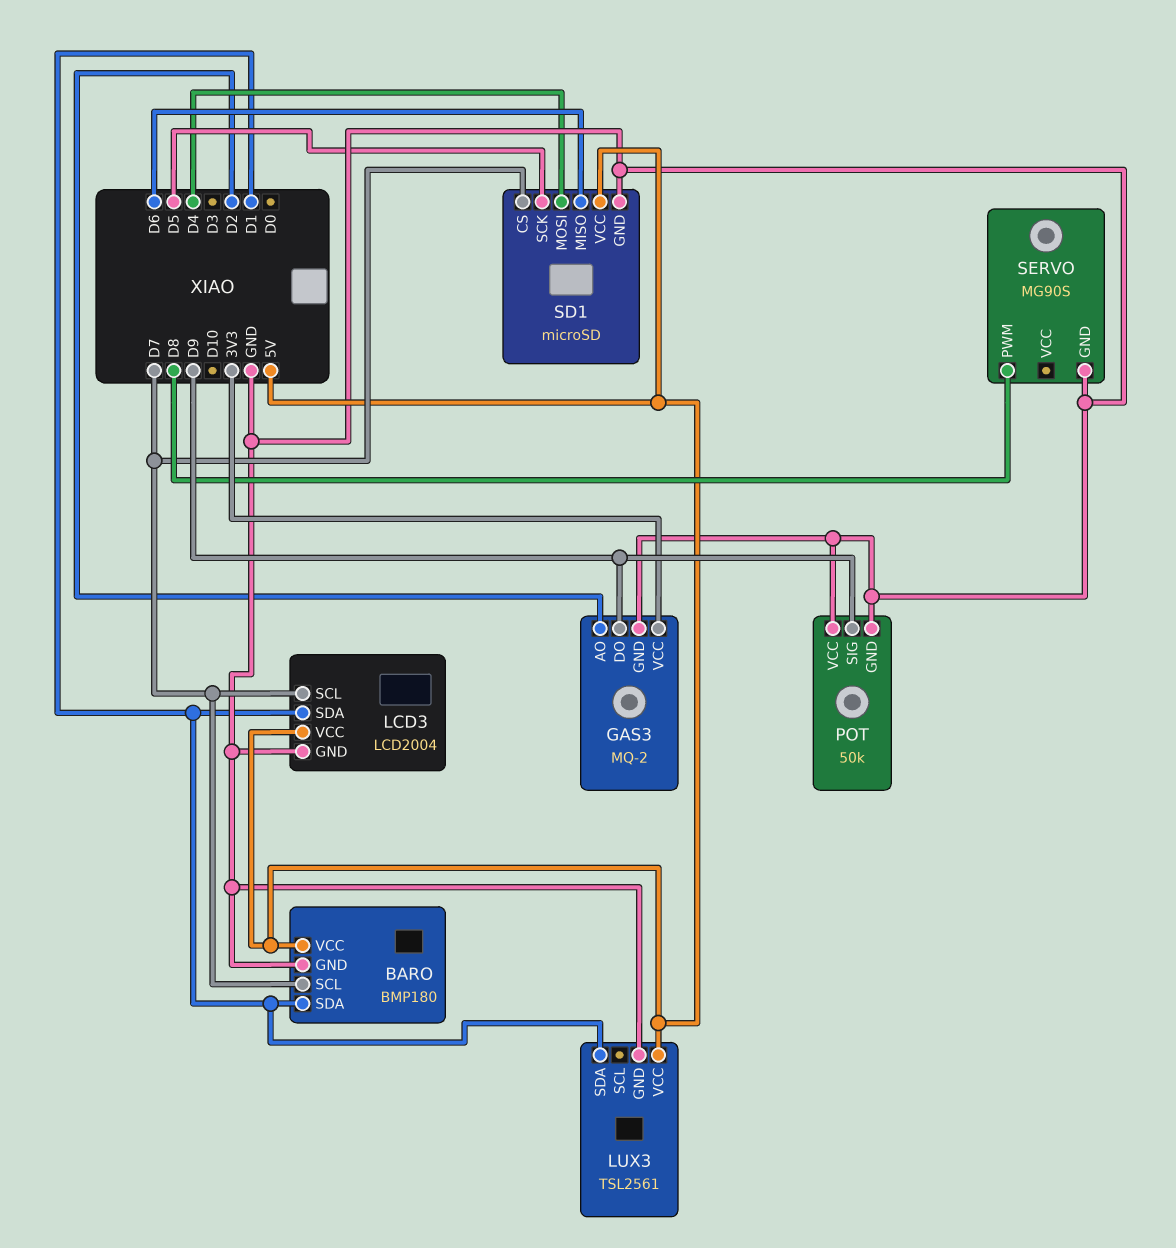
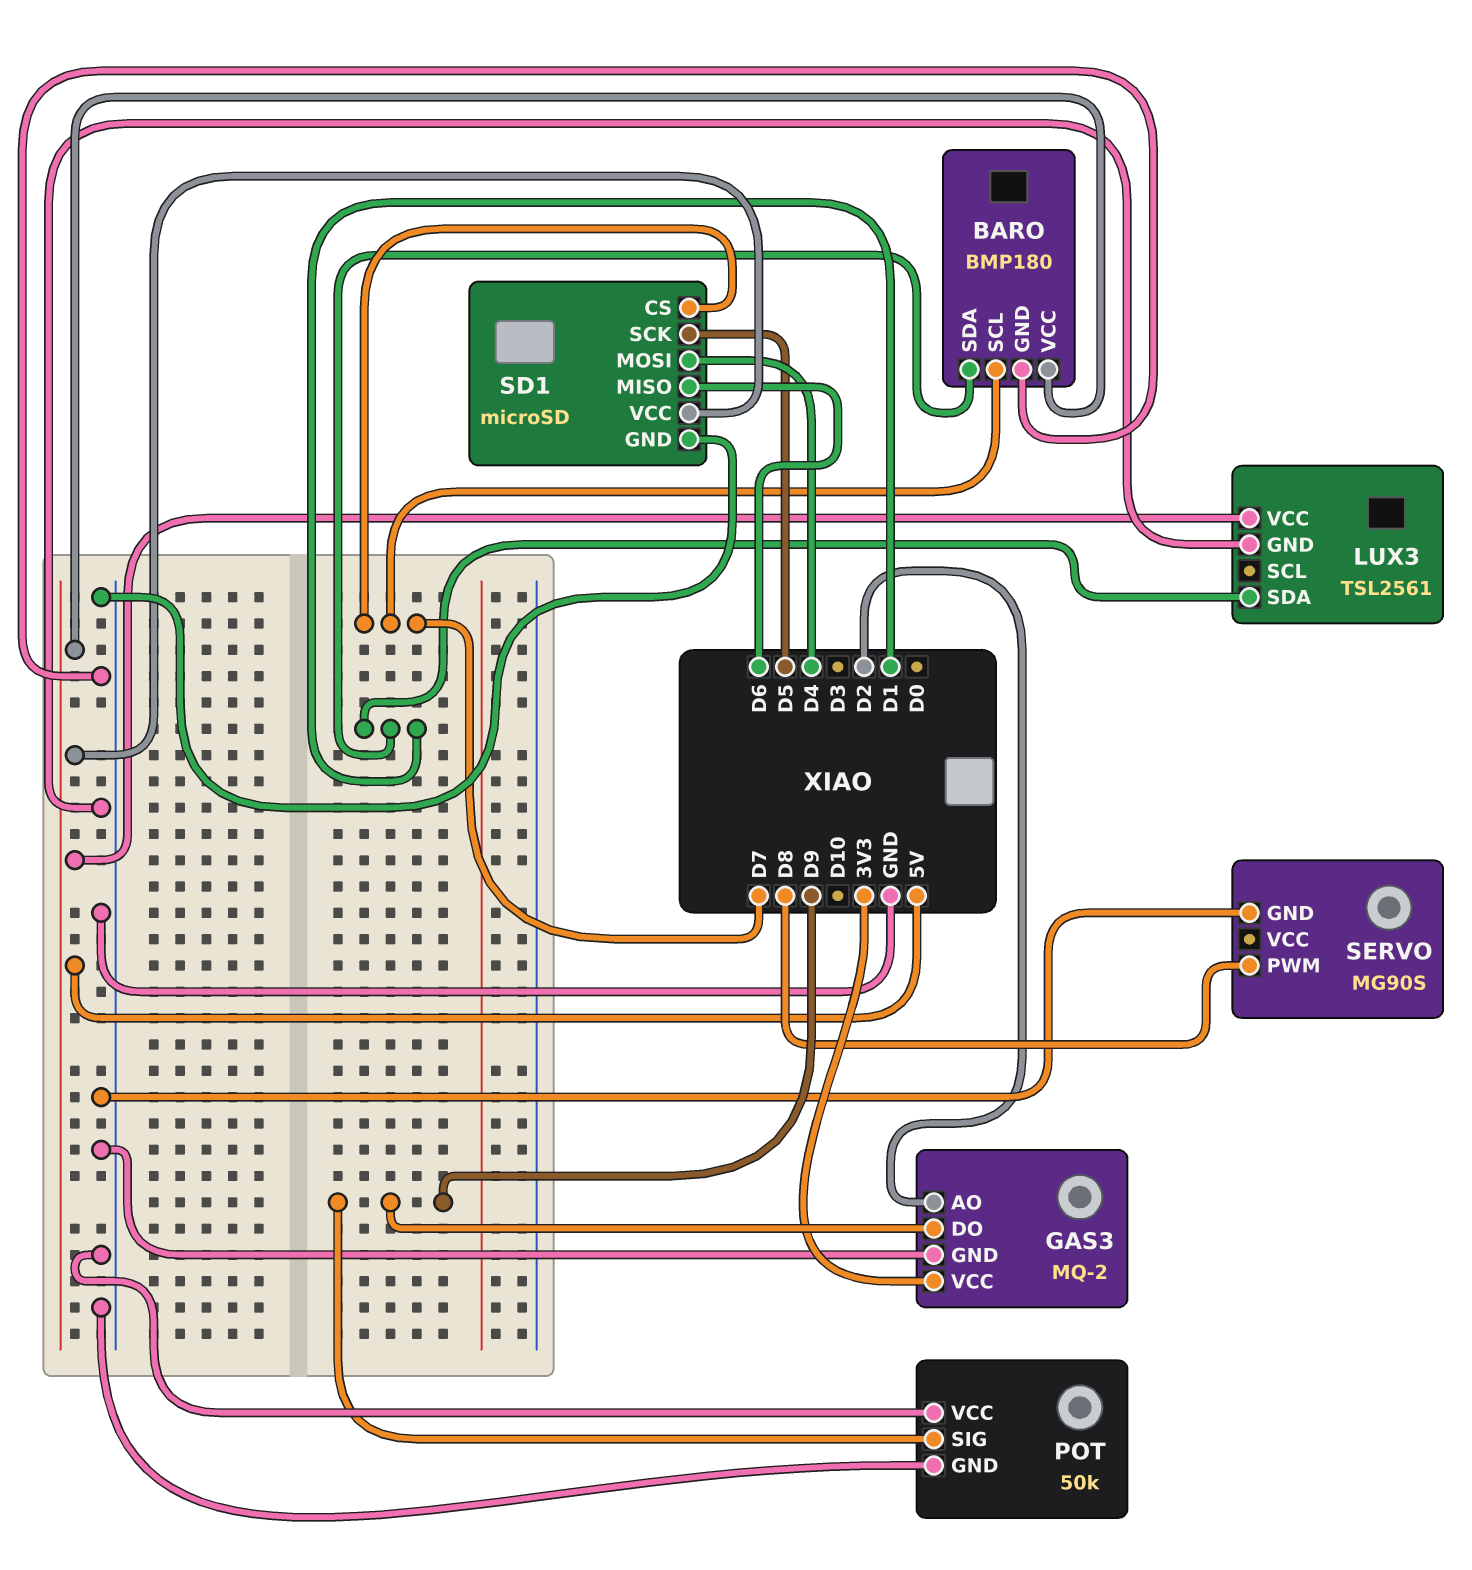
LCD3: LCD2004 -> none
LCD3 pin GND: GND -> none
LCD3 pin SCL: D7 -> none
LCD3 pin SDA: D1 -> none
LCD3 pin VCC: 5V -> none

